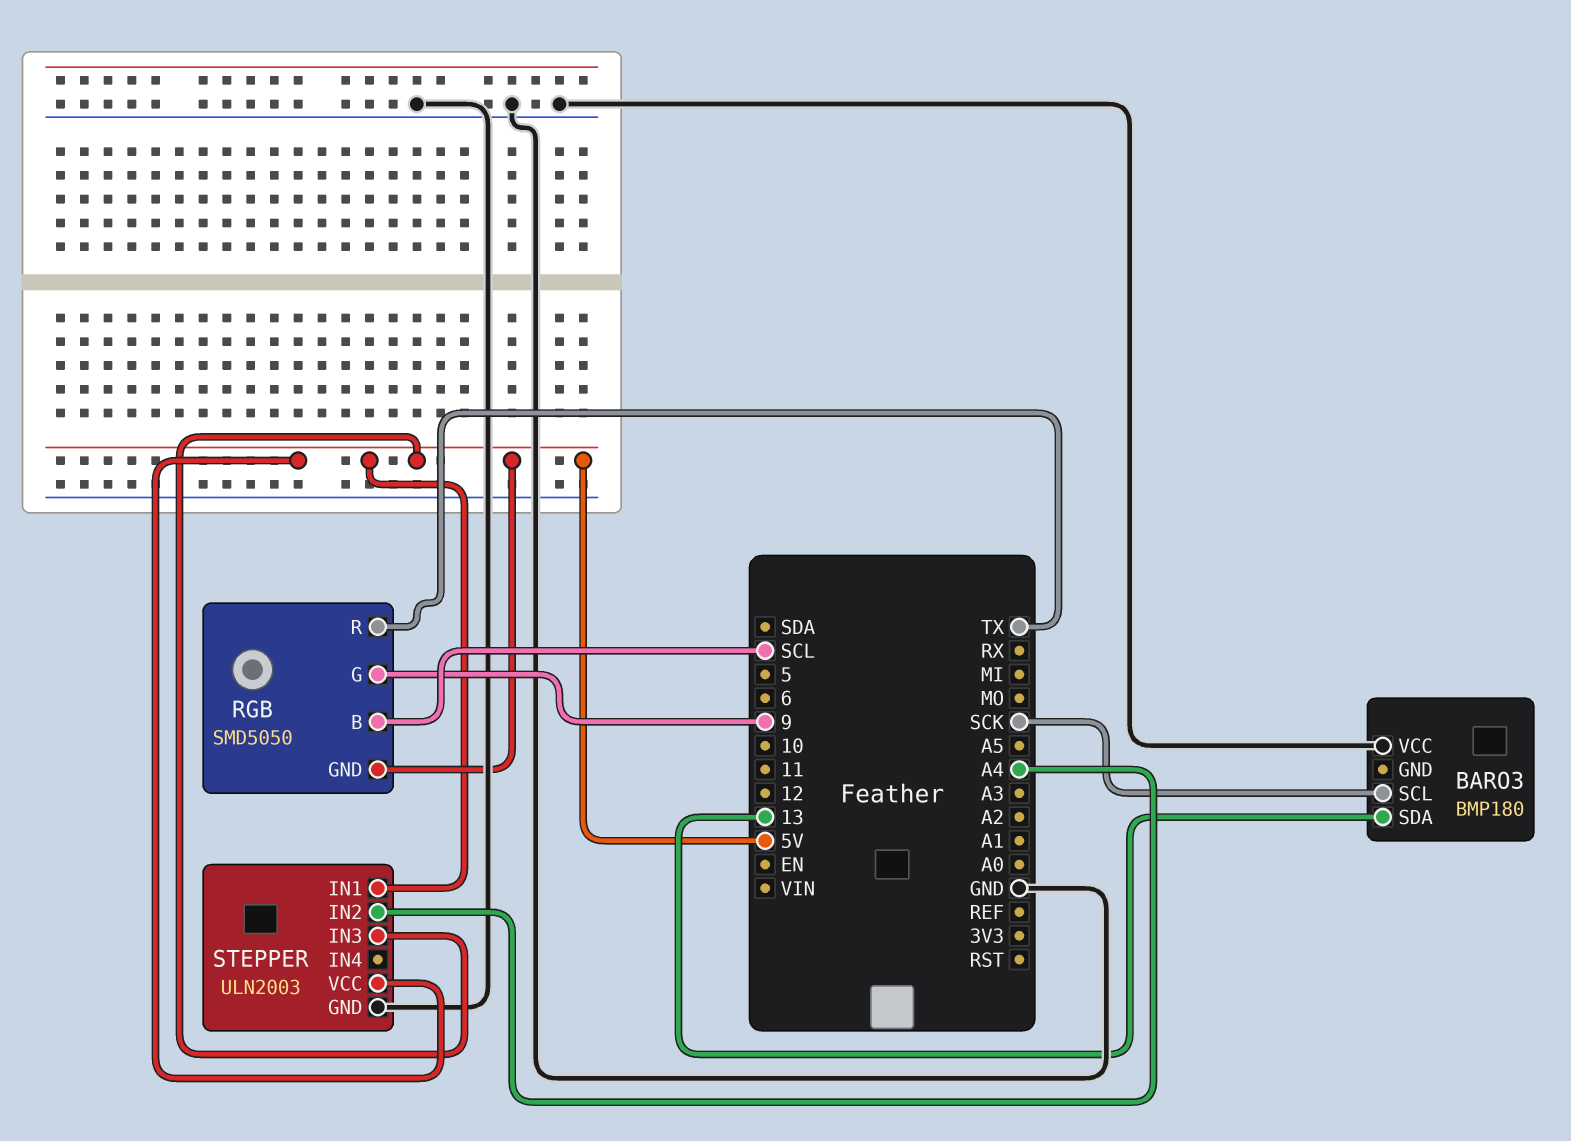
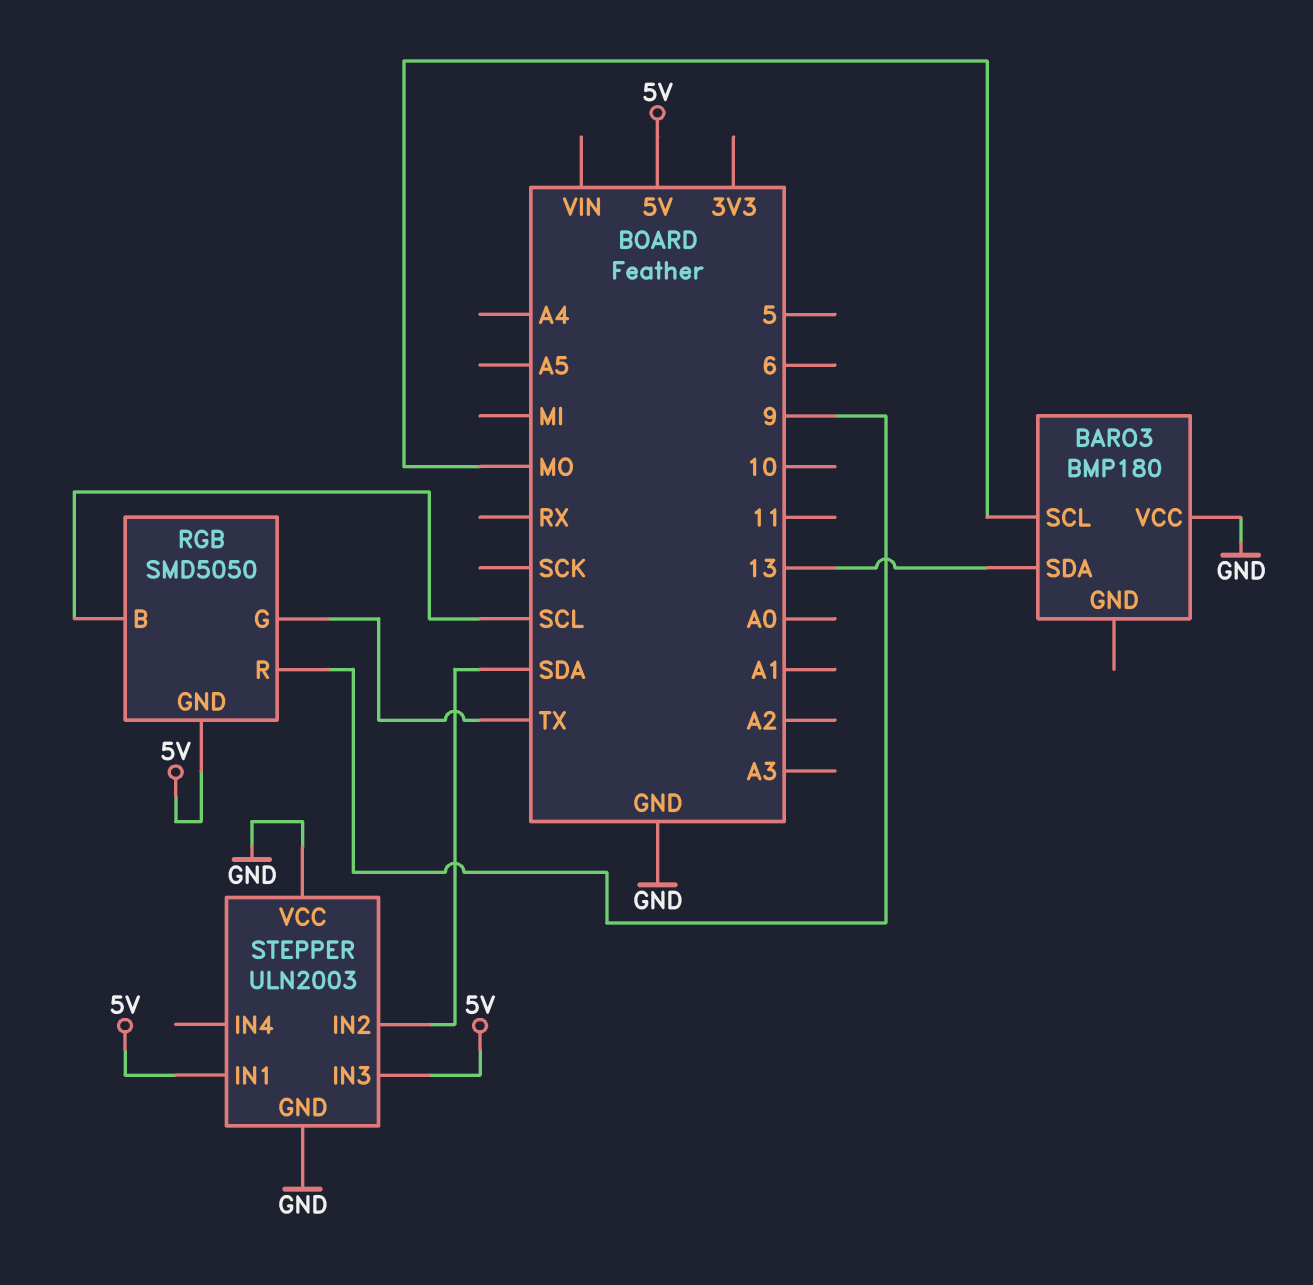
BARO3 pin SCL: SCK -> MO
RGB pin G: 9 -> TX
RGB pin R: TX -> 9
STEPPER pin IN2: A4 -> SDA
STEPPER pin VCC: 5V -> GND

